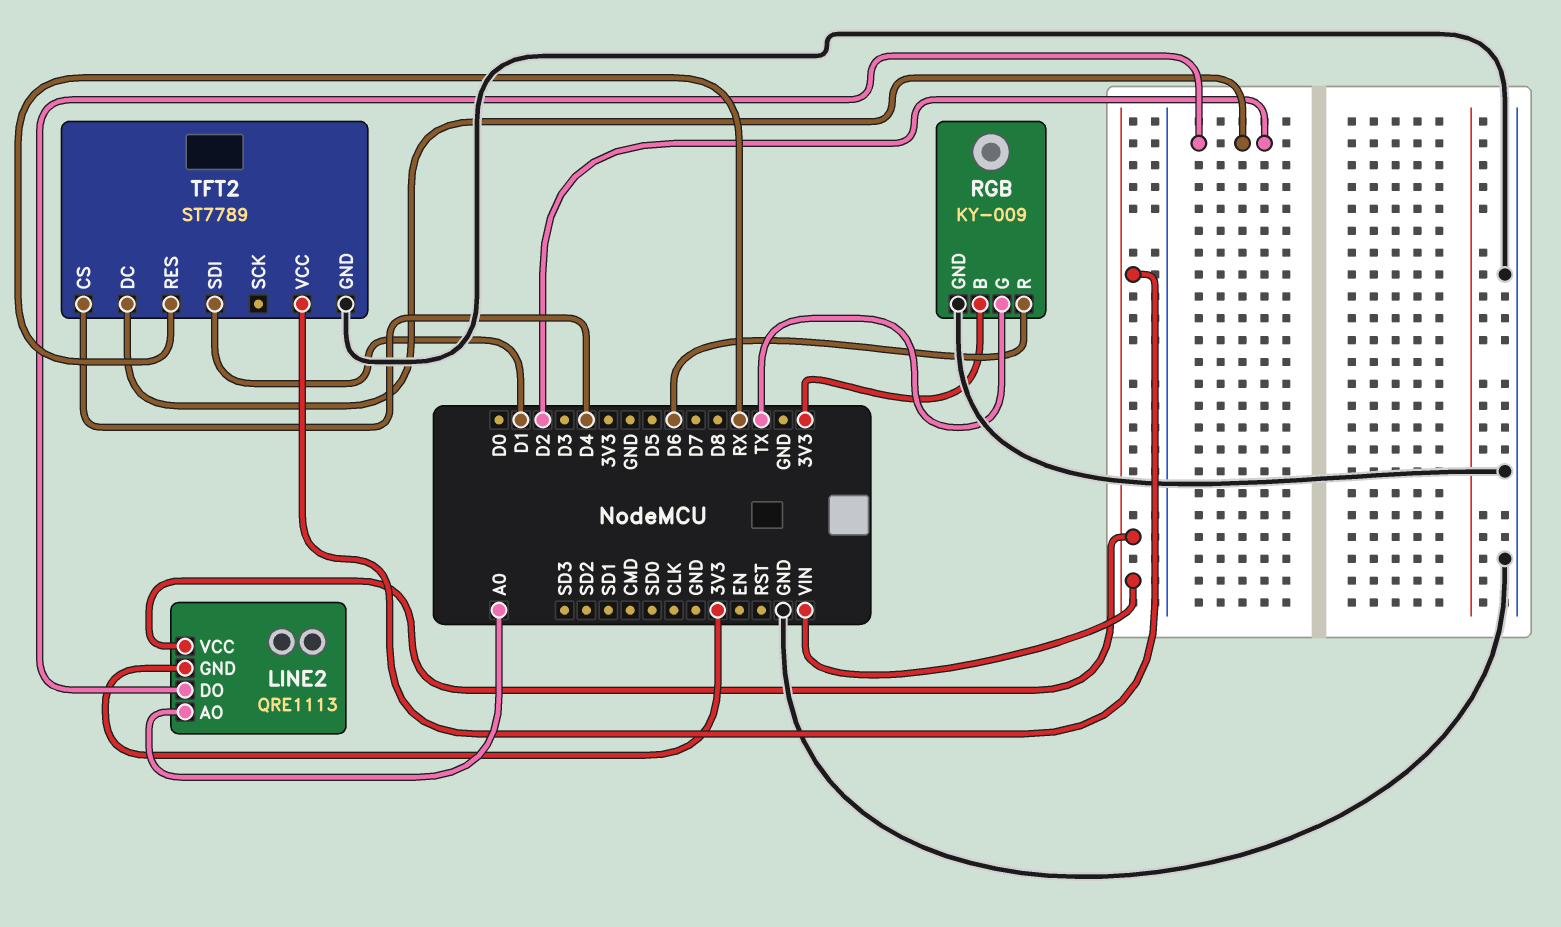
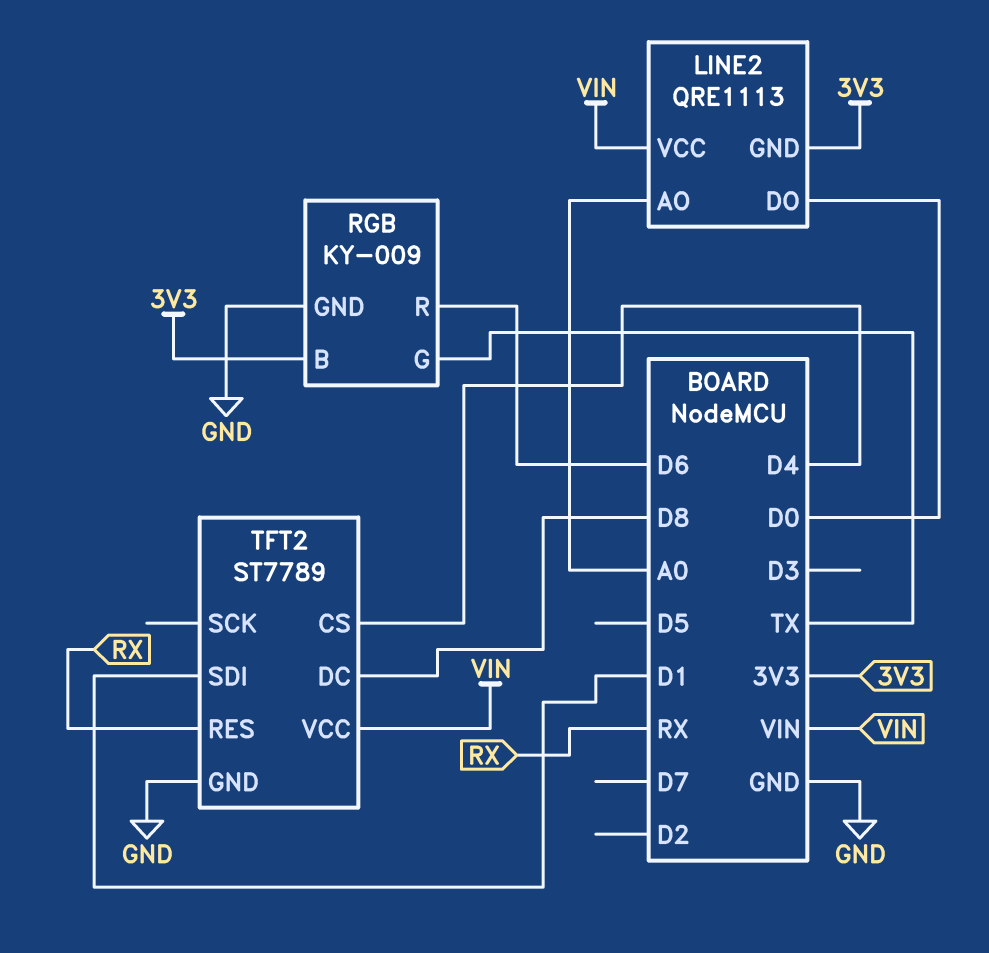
LINE2 pin DO: D2 -> D0
TFT2 pin DC: D2 -> D8

